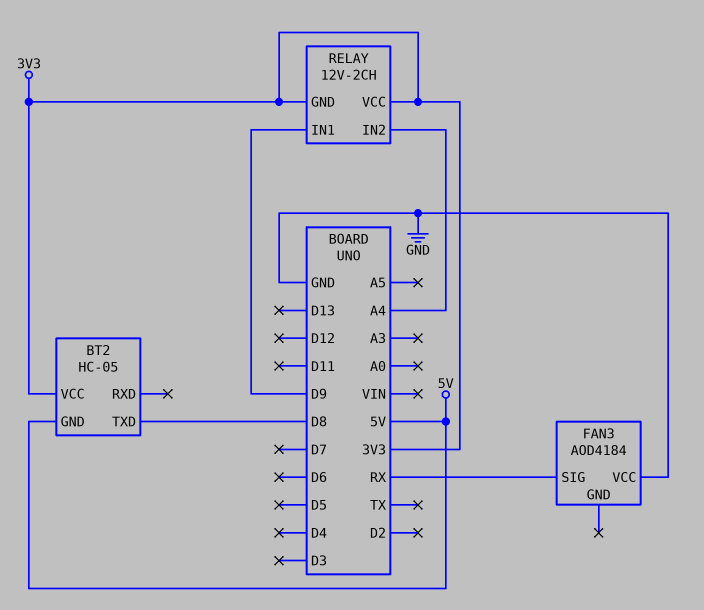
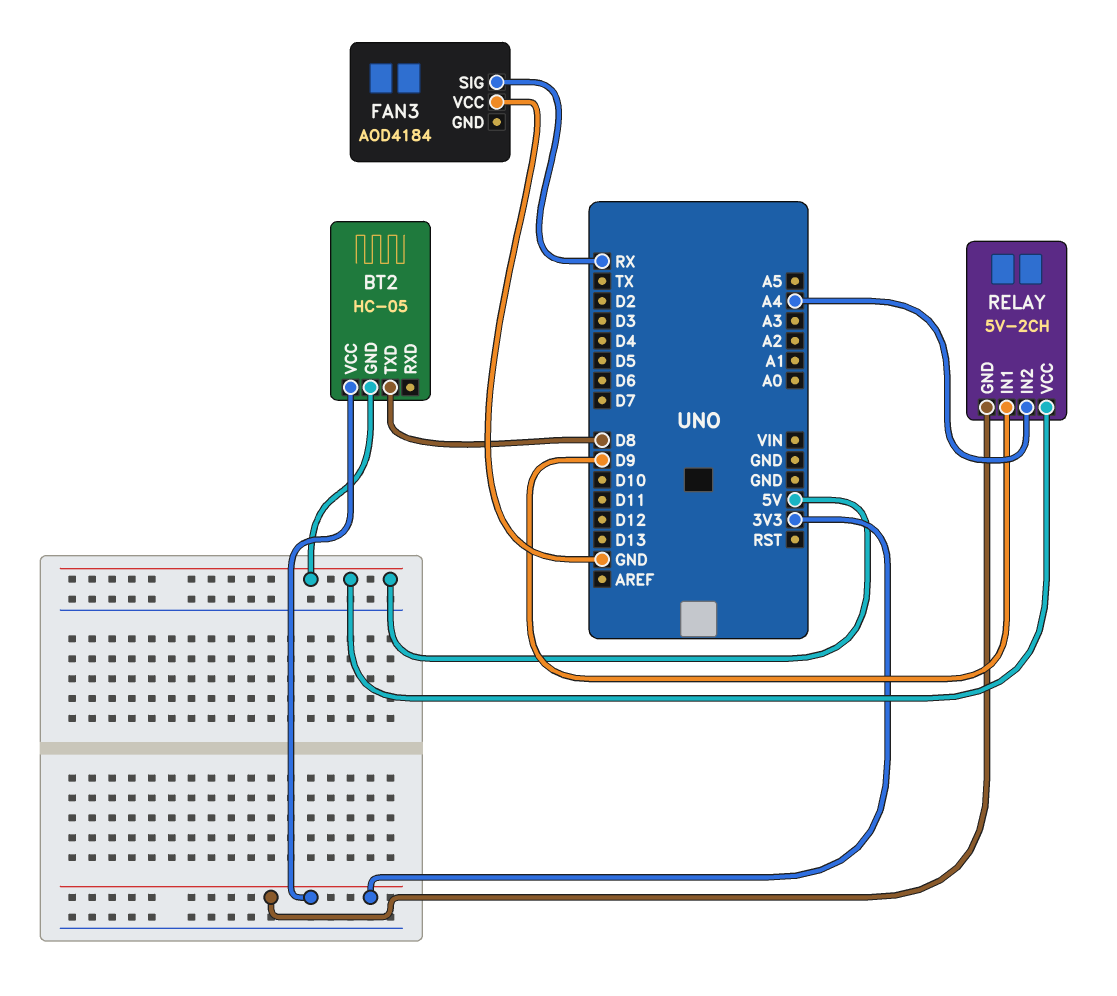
RELAY: 12V-2CH -> 5V-2CH
RELAY pin VCC: 3V3 -> 5V

